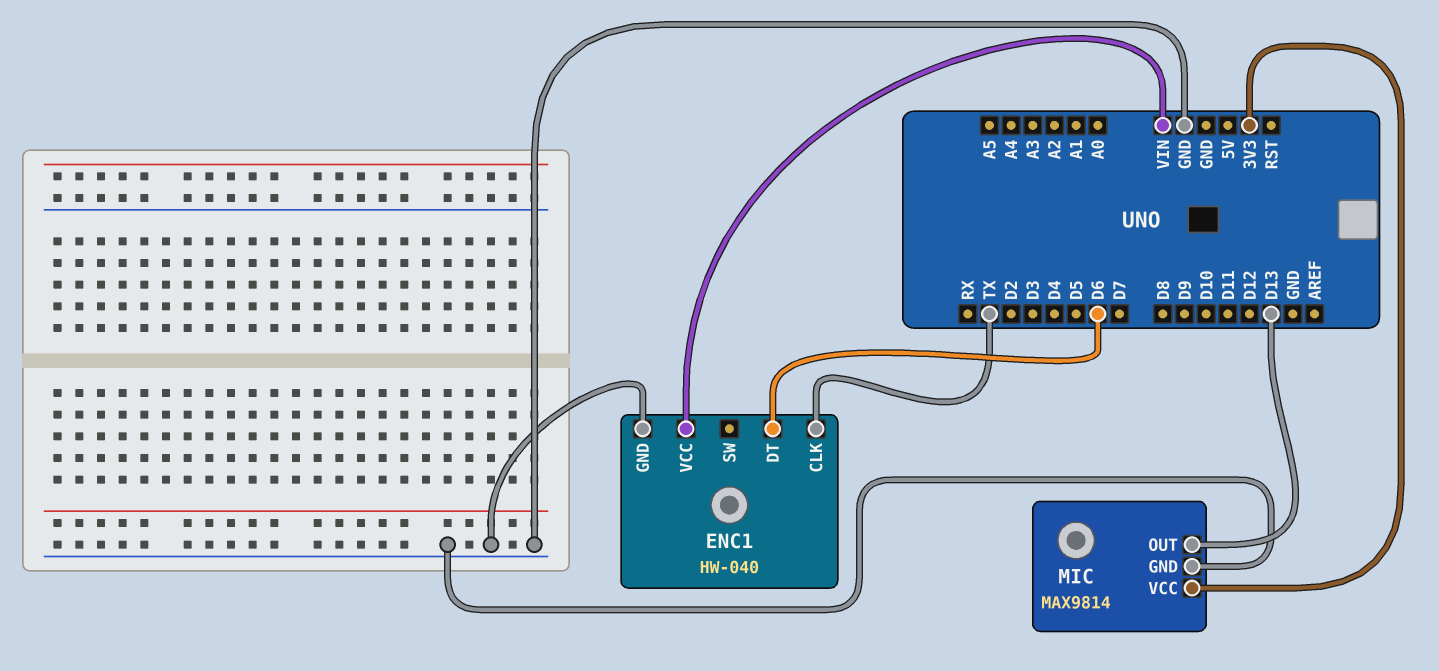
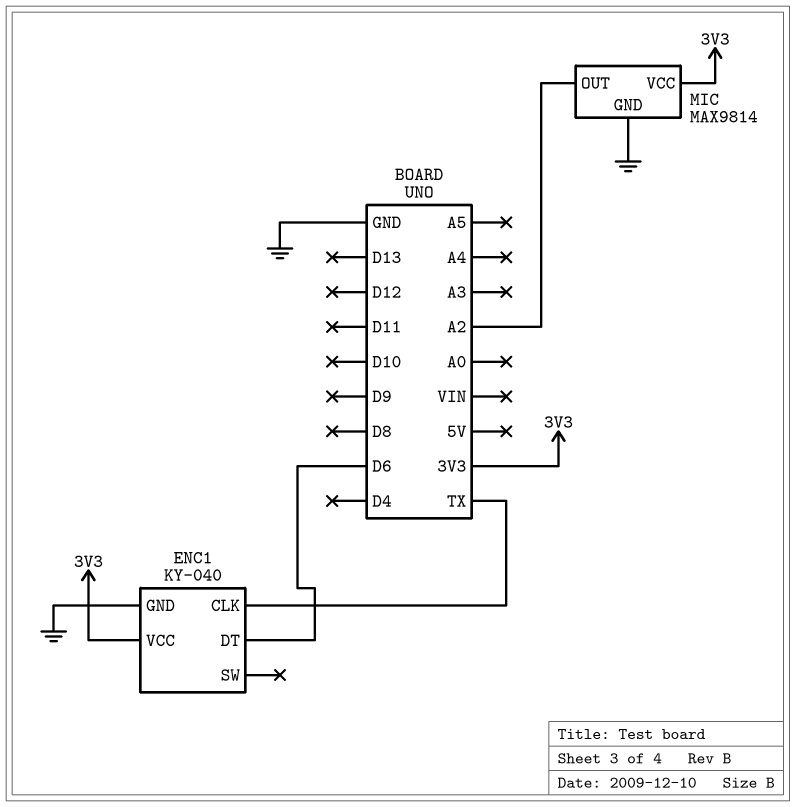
ENC1: HW-040 -> KY-040
ENC1 pin VCC: VIN -> 3V3
MIC pin OUT: D13 -> A2

